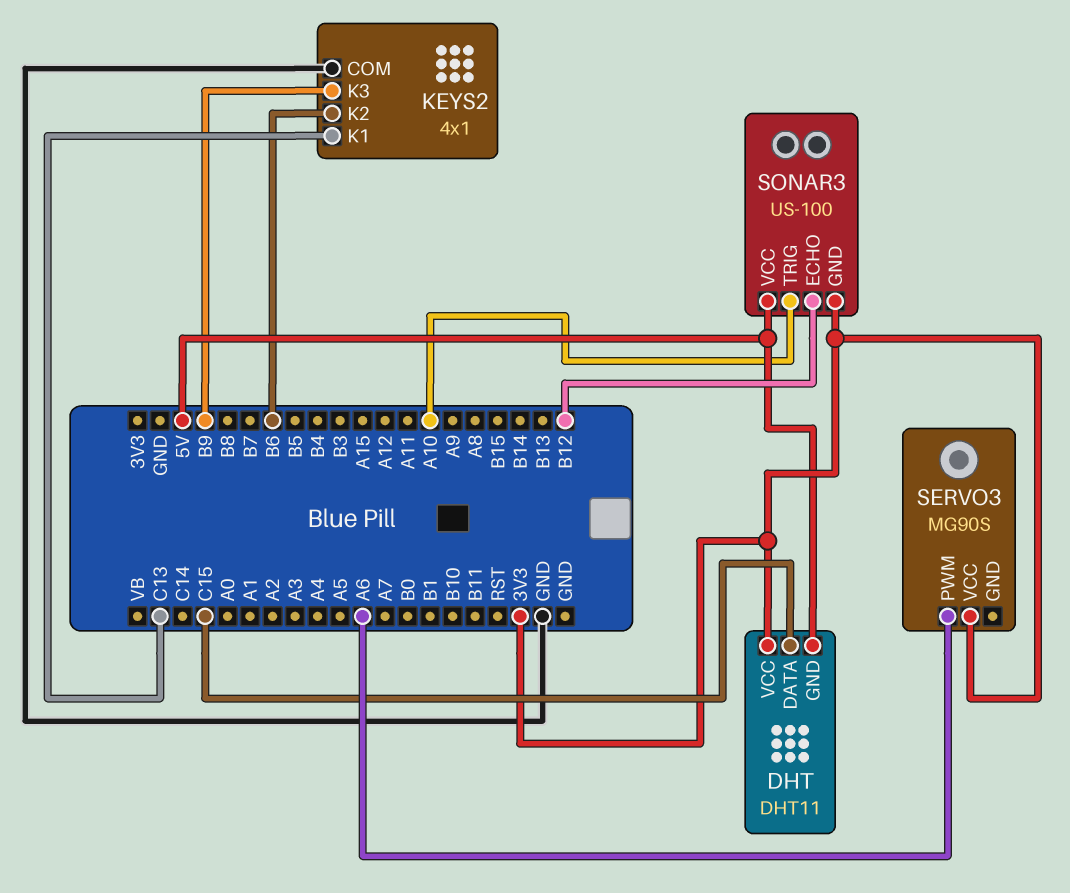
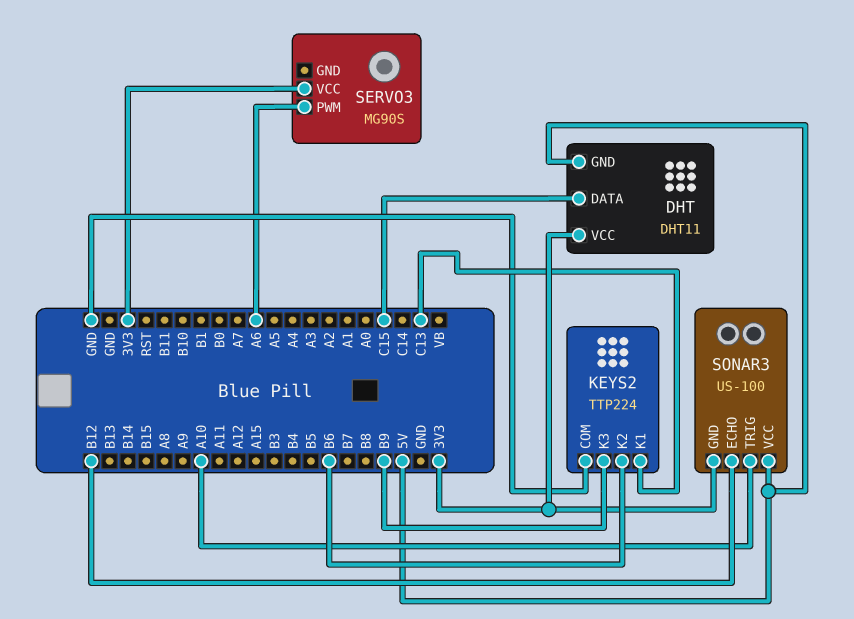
KEYS2: 4x1 -> TTP224

